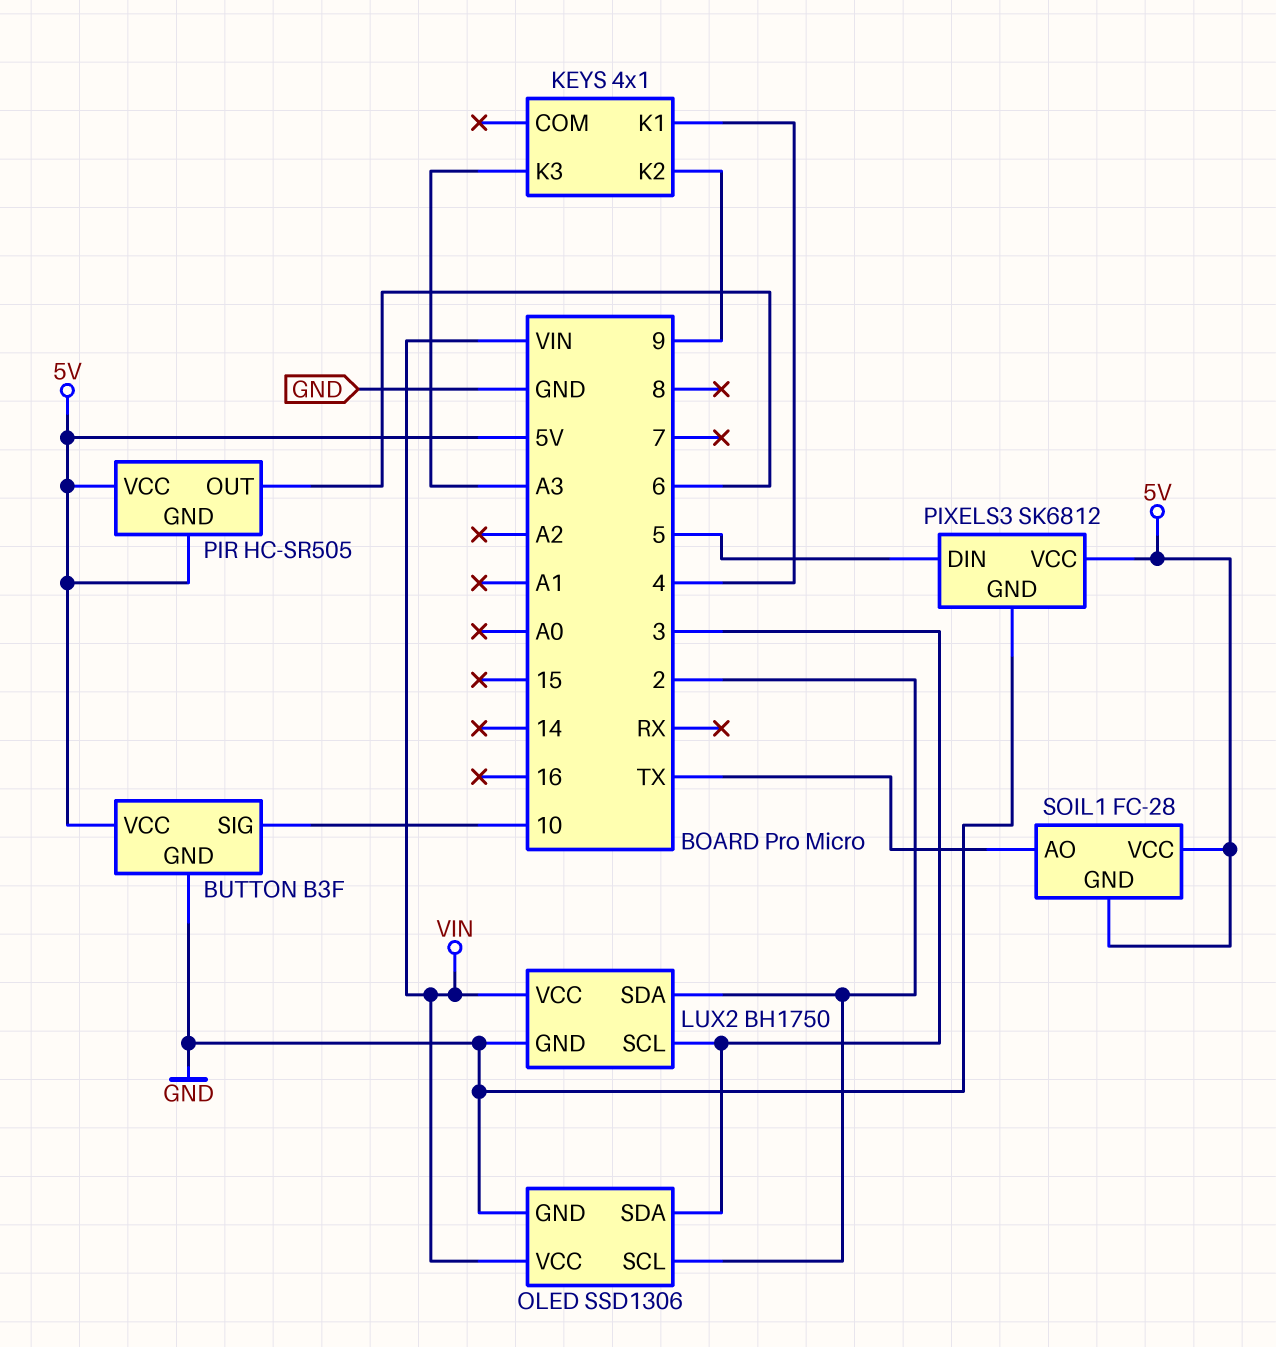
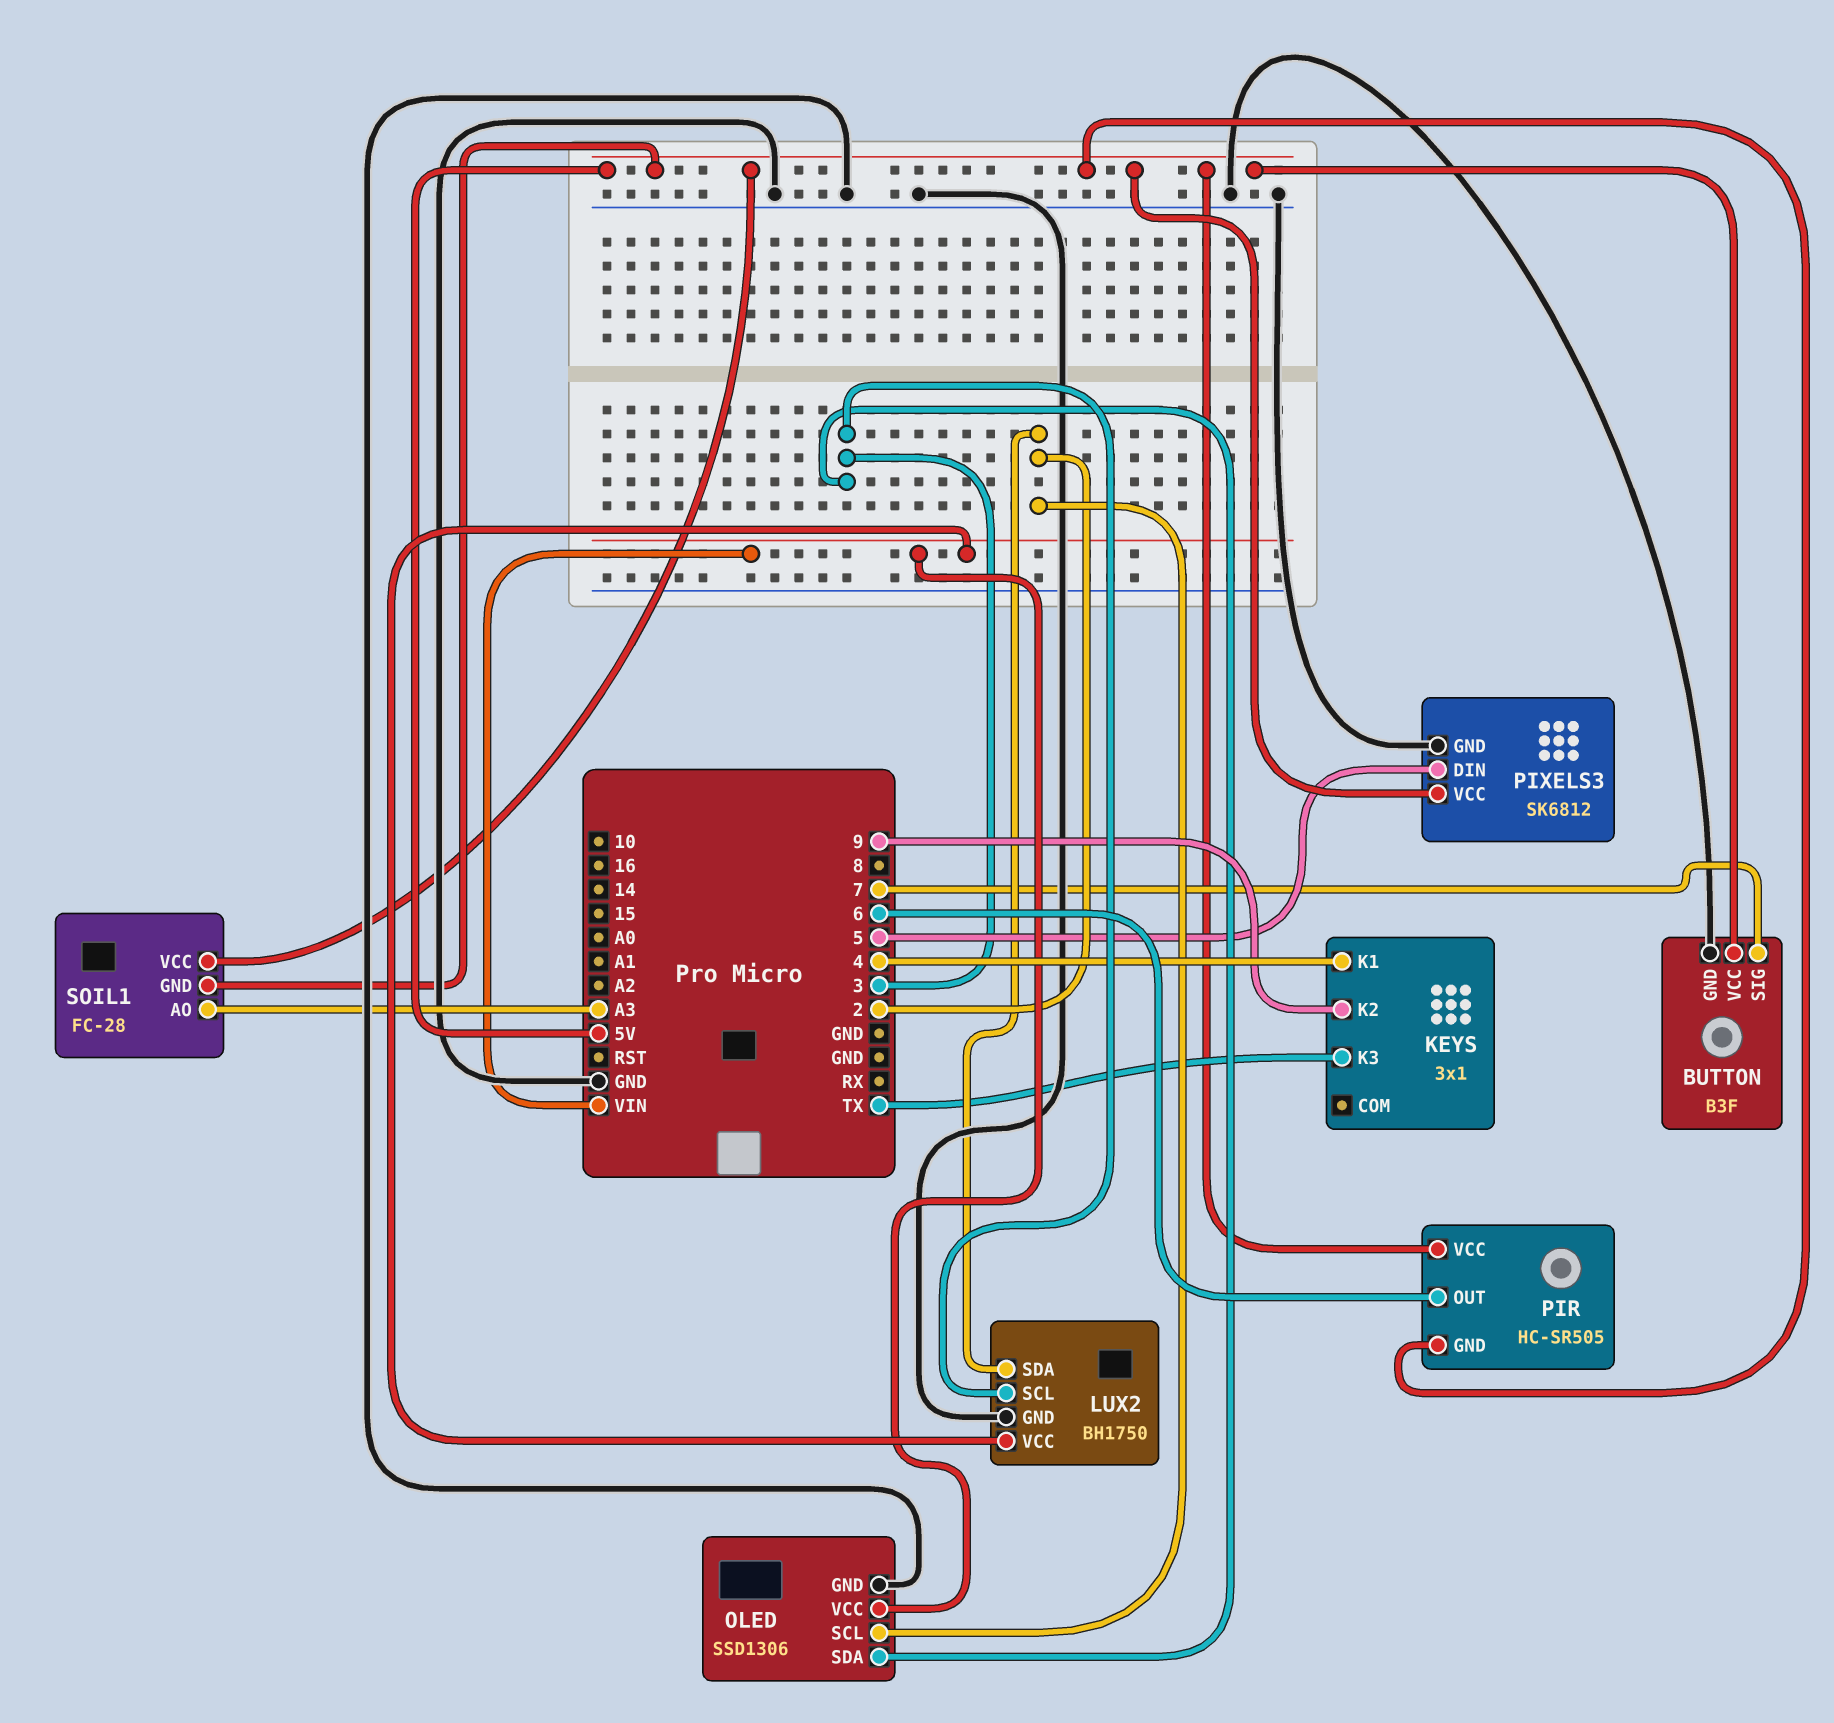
BUTTON pin SIG: 10 -> 7
KEYS: 4x1 -> 3x1
KEYS pin K3: A3 -> TX
SOIL1 pin AO: TX -> A3

